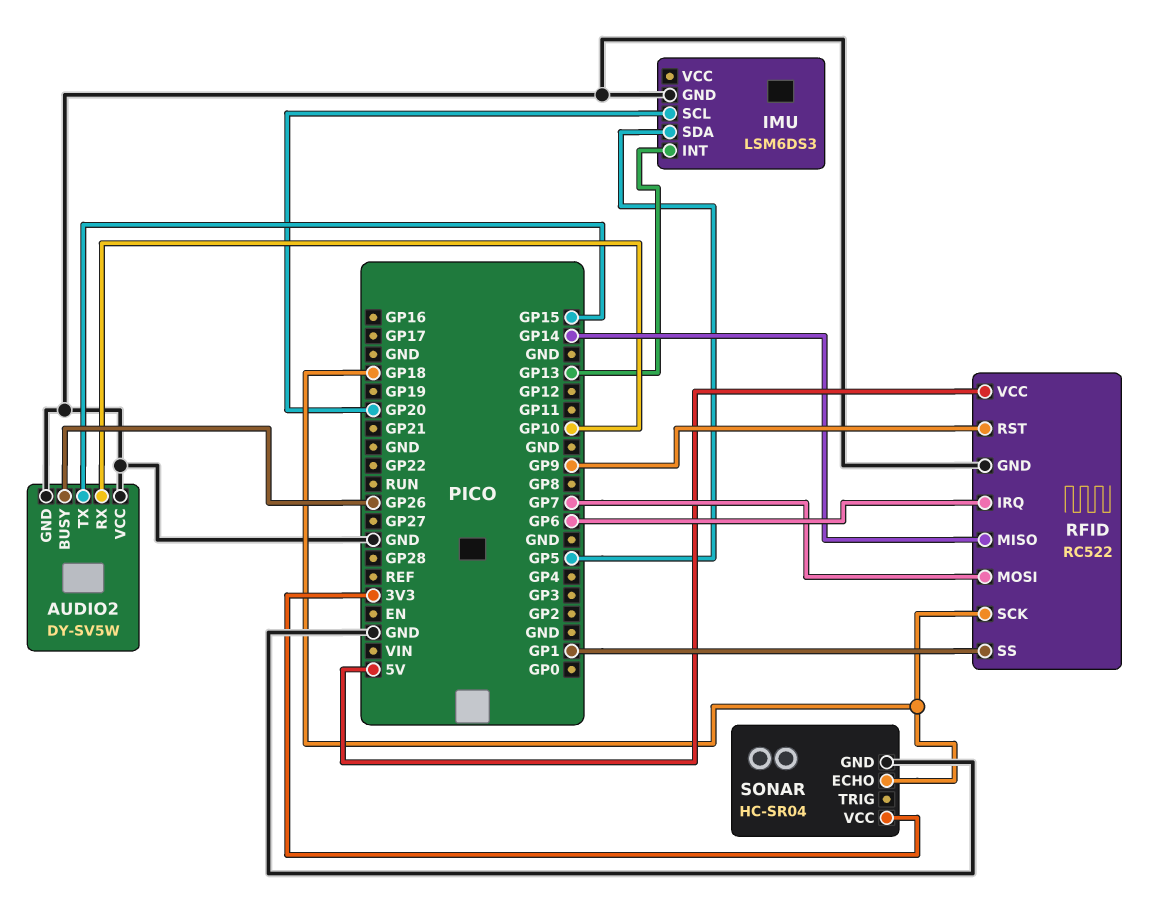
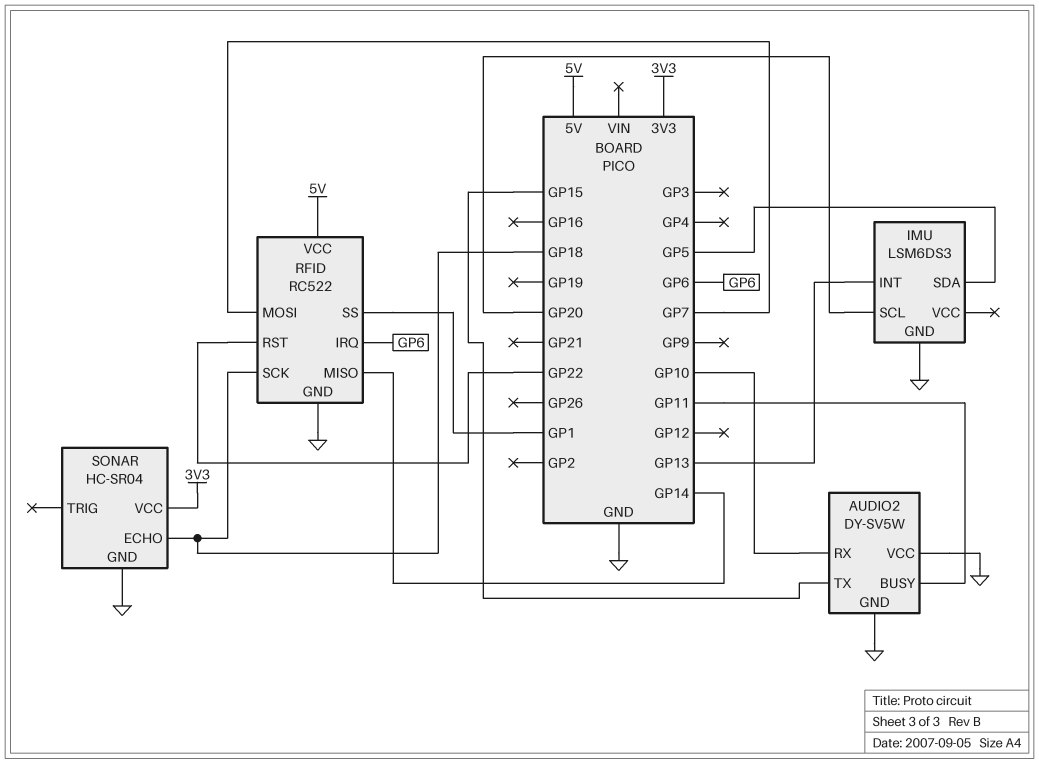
AUDIO2 pin BUSY: GP26 -> GP11
RFID pin RST: GP9 -> GP22

